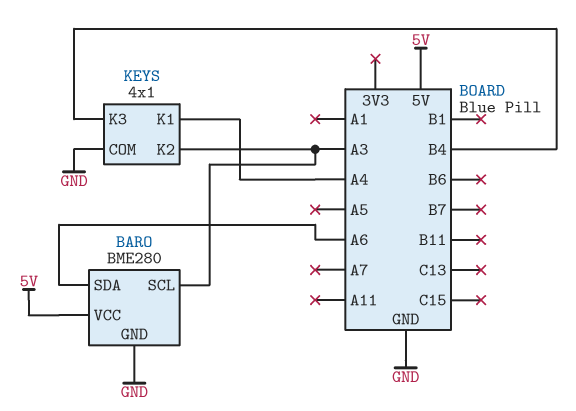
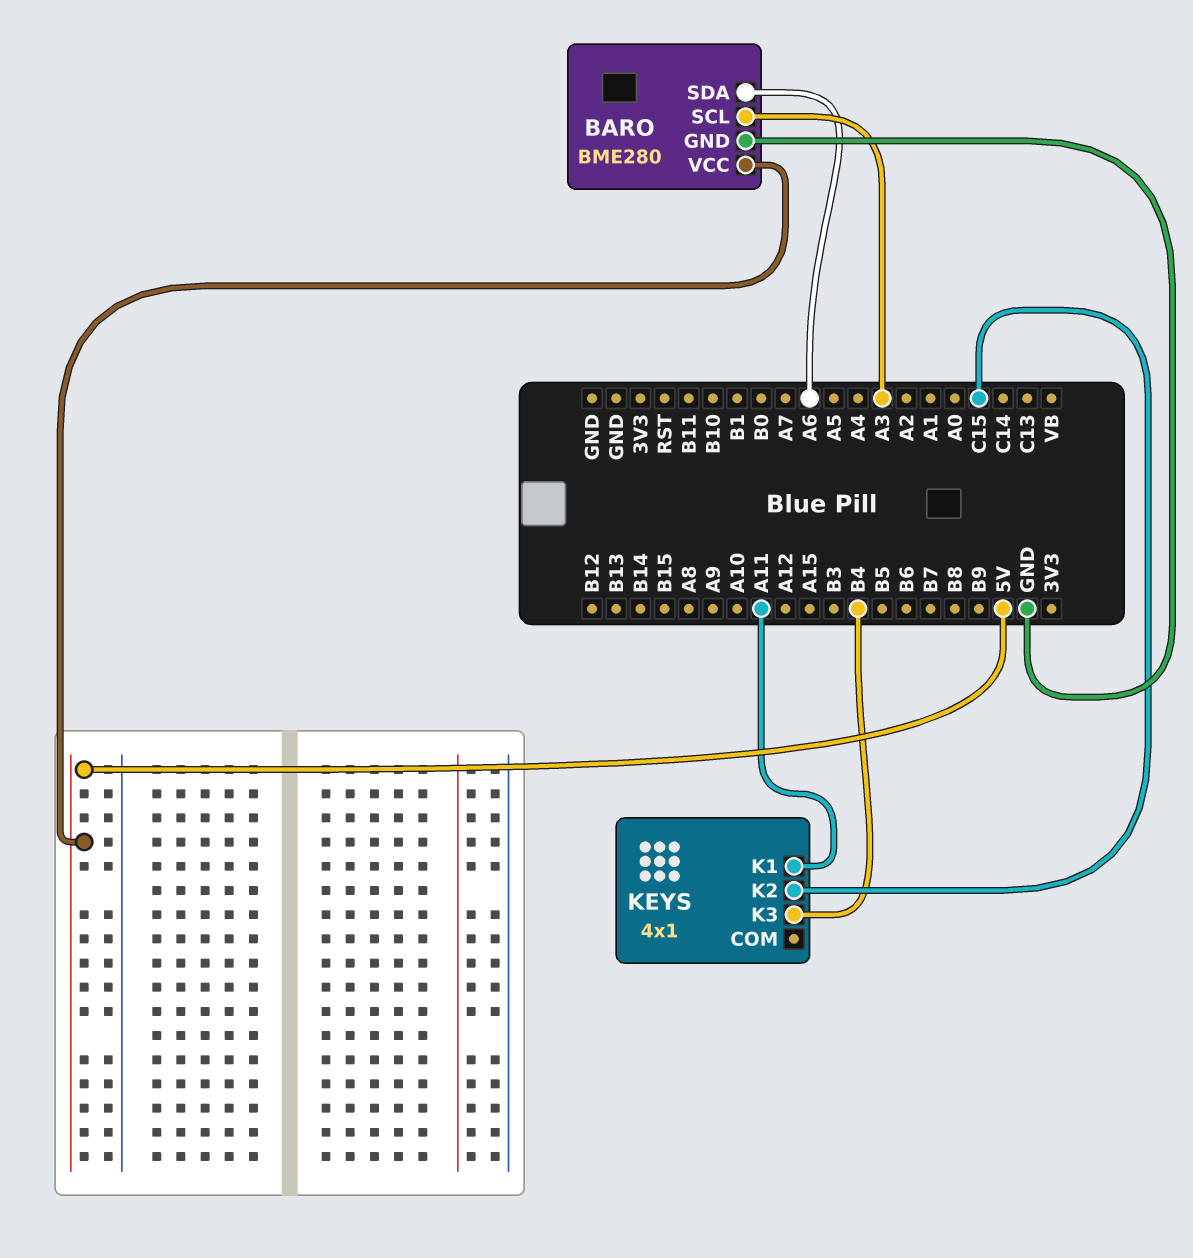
KEYS pin COM: GND -> none
KEYS pin K1: A4 -> A11
KEYS pin K2: A3 -> C15

